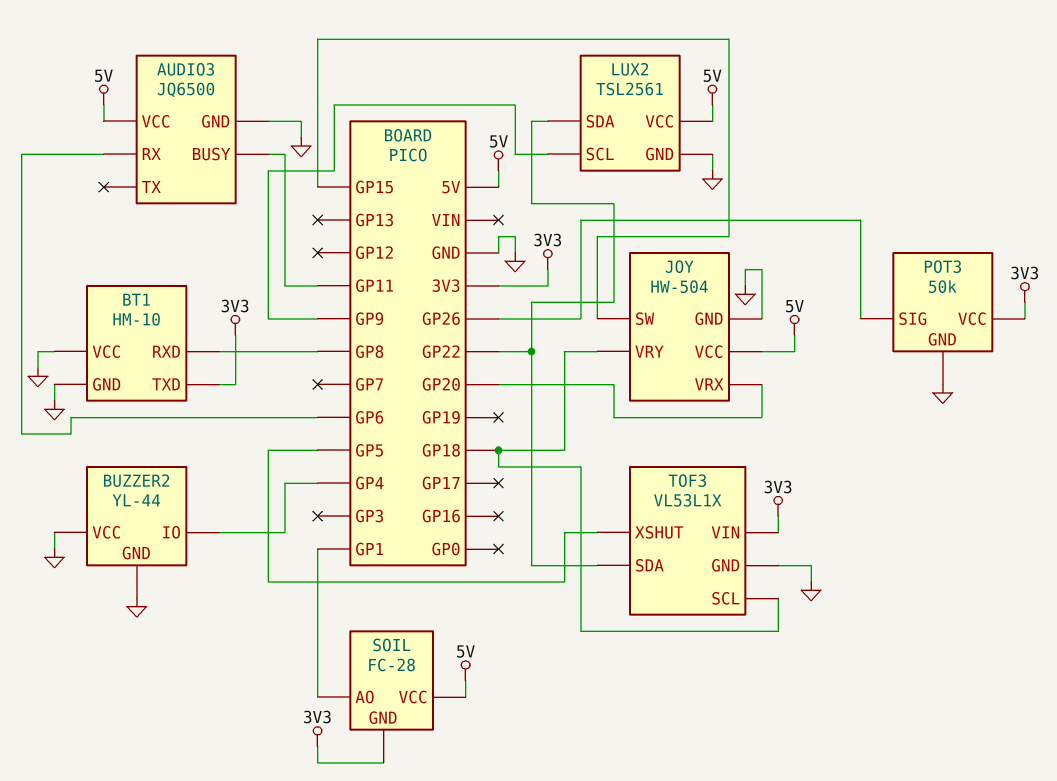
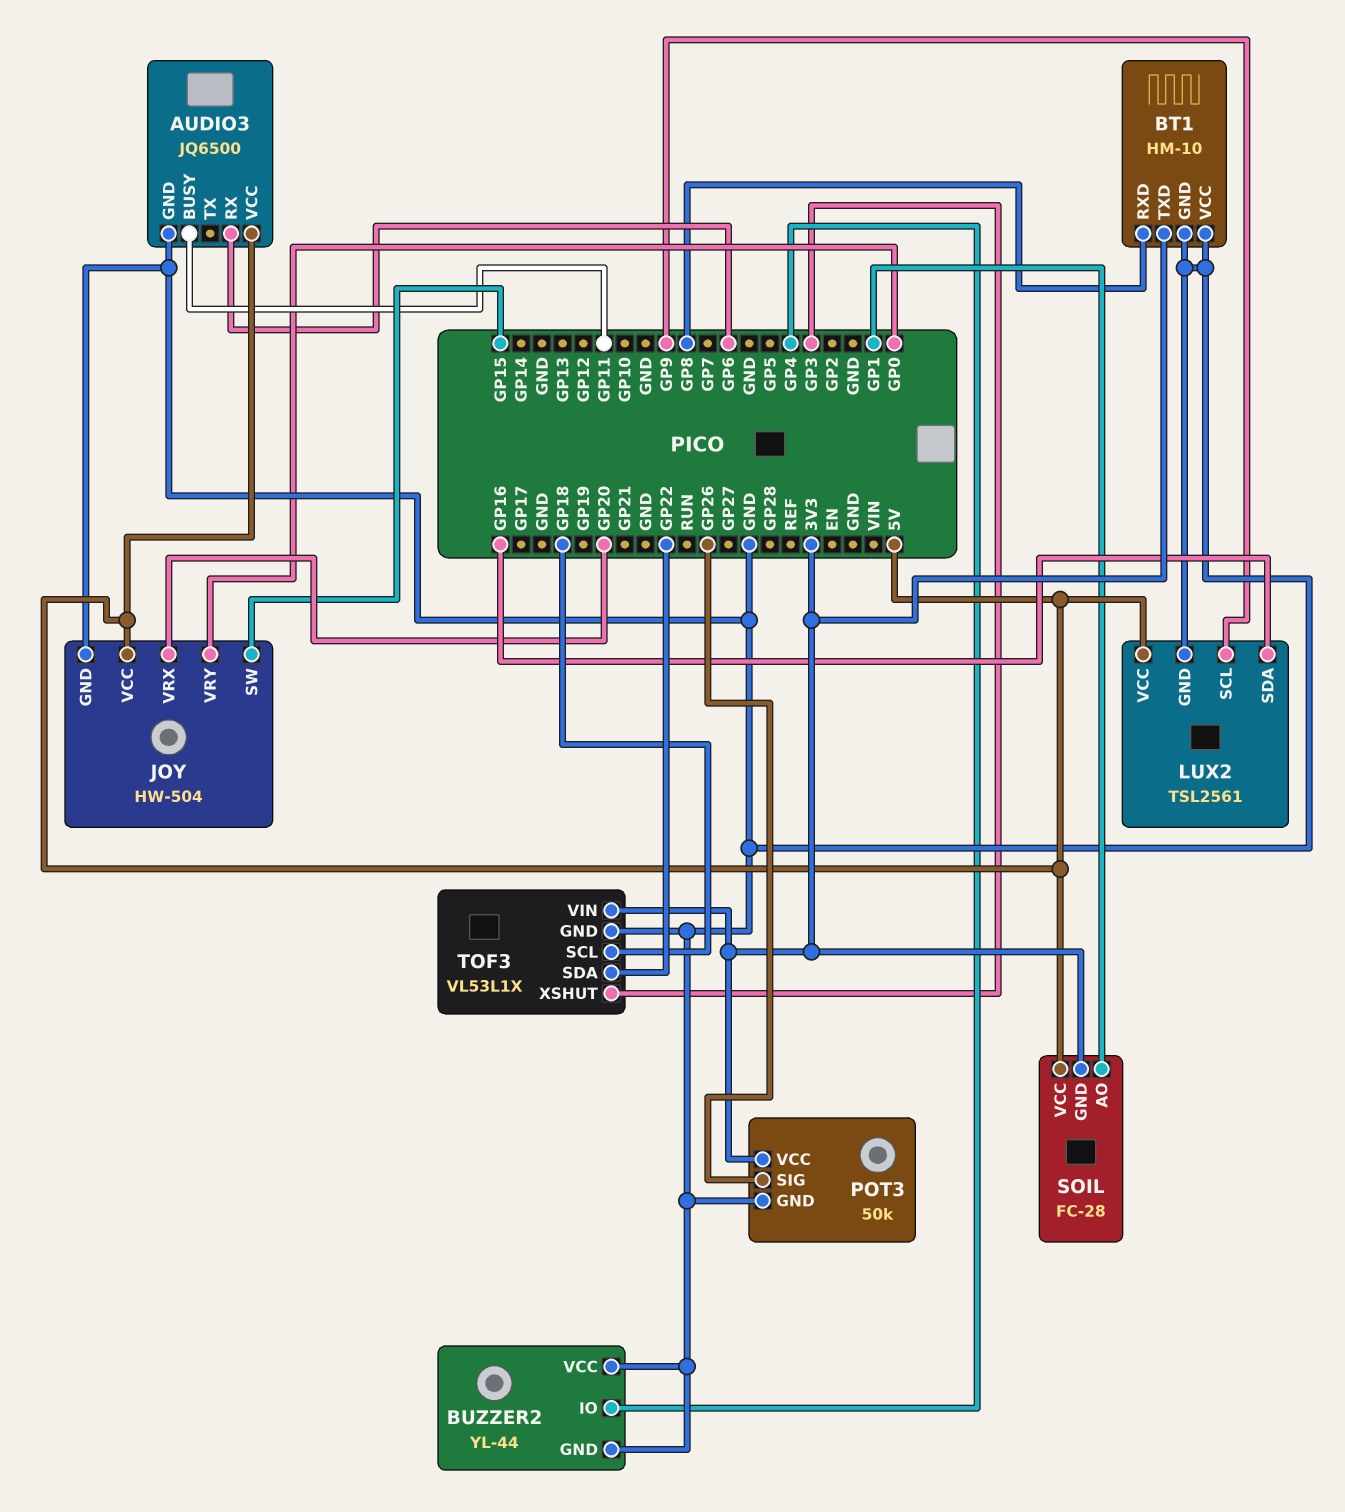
JOY pin VRY: GP18 -> GP0
LUX2 pin SDA: GP22 -> GP16
TOF3 pin XSHUT: GP5 -> GP3

